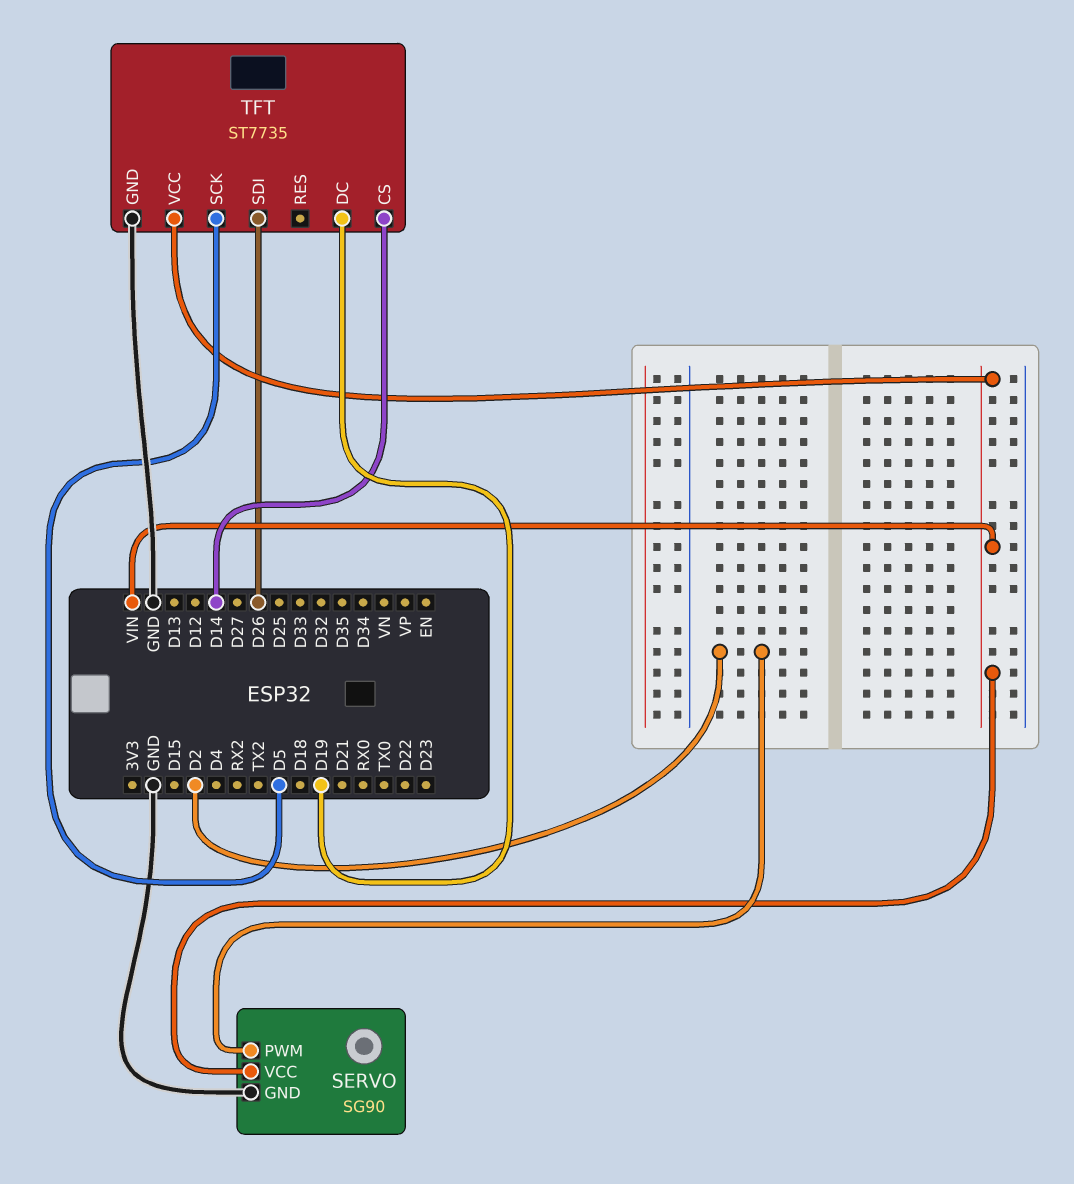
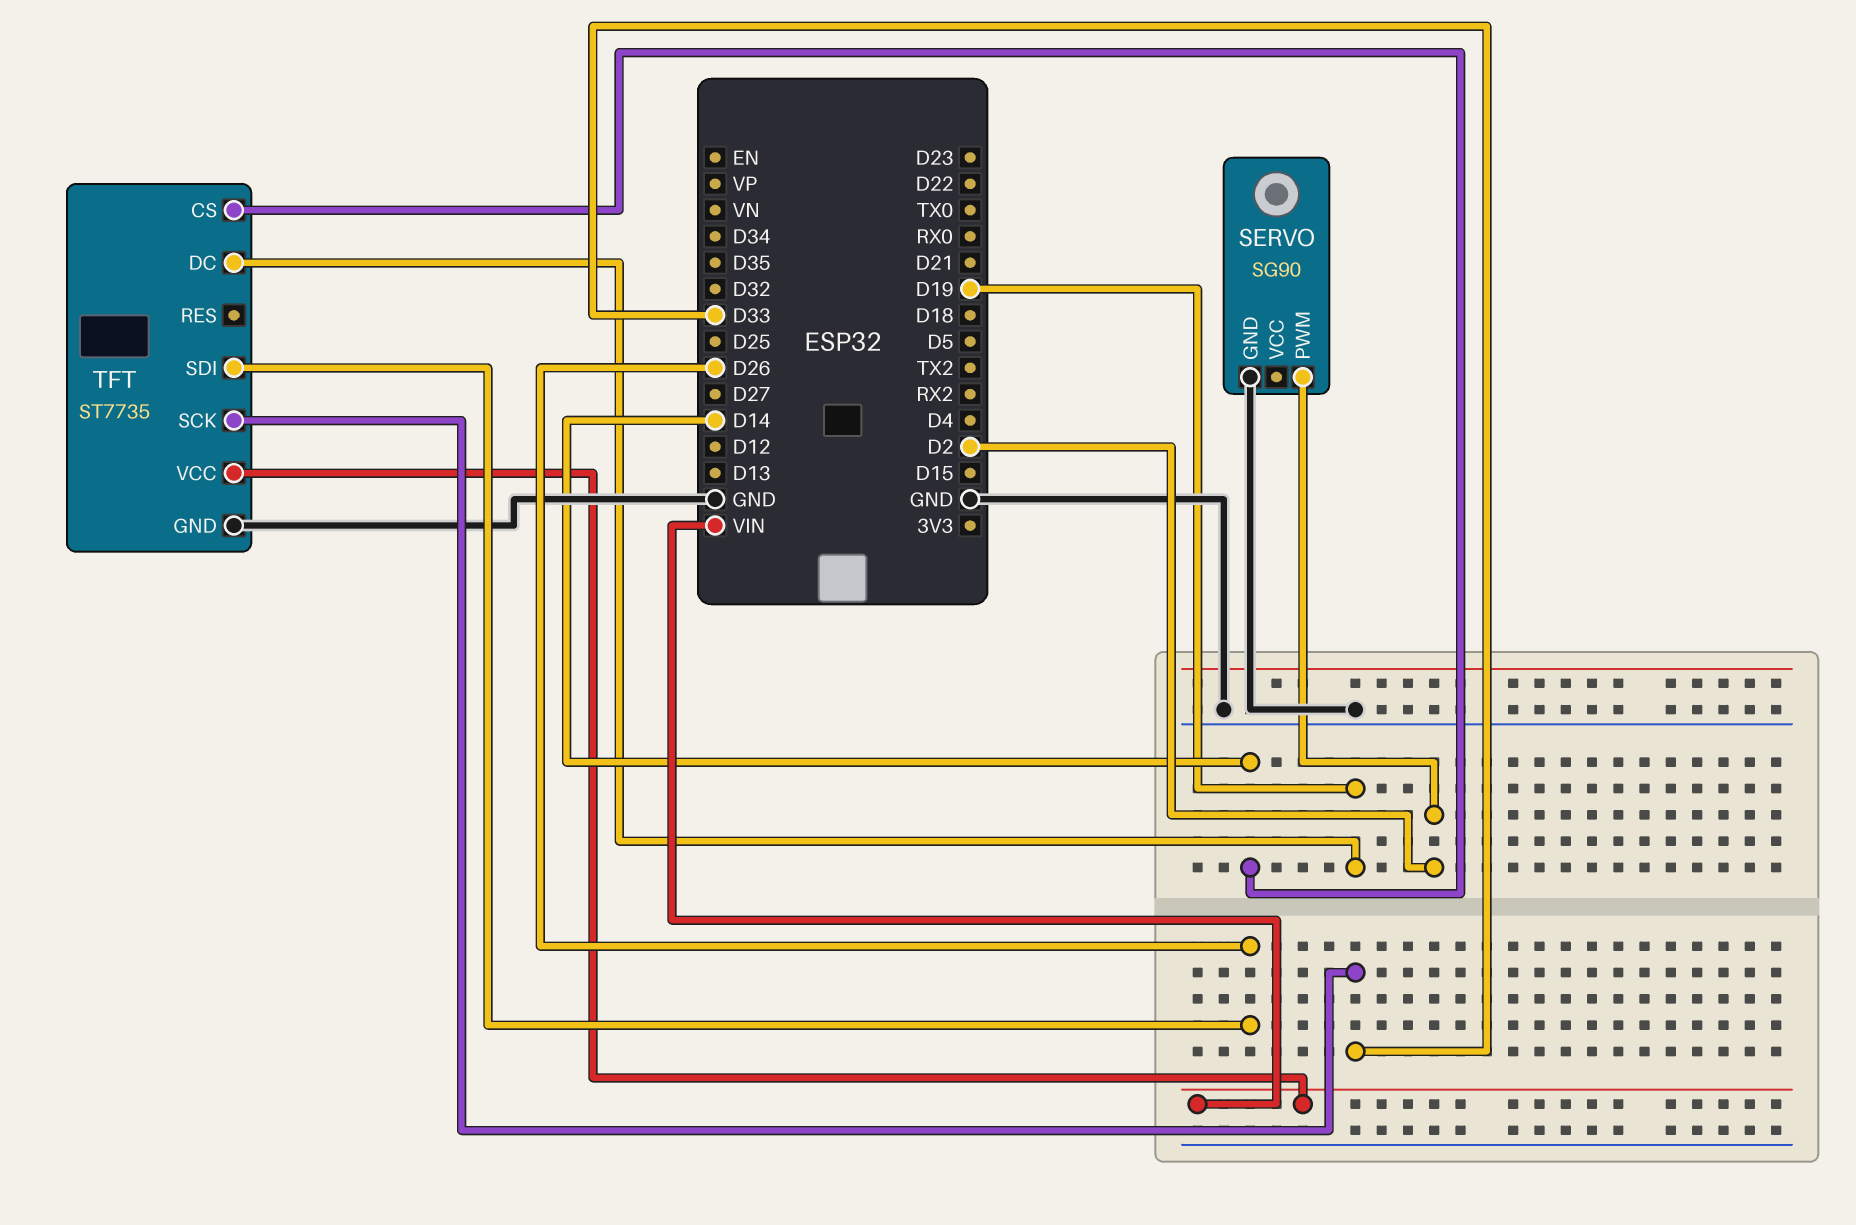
SERVO pin VCC: VIN -> none
TFT pin SCK: D5 -> D33

